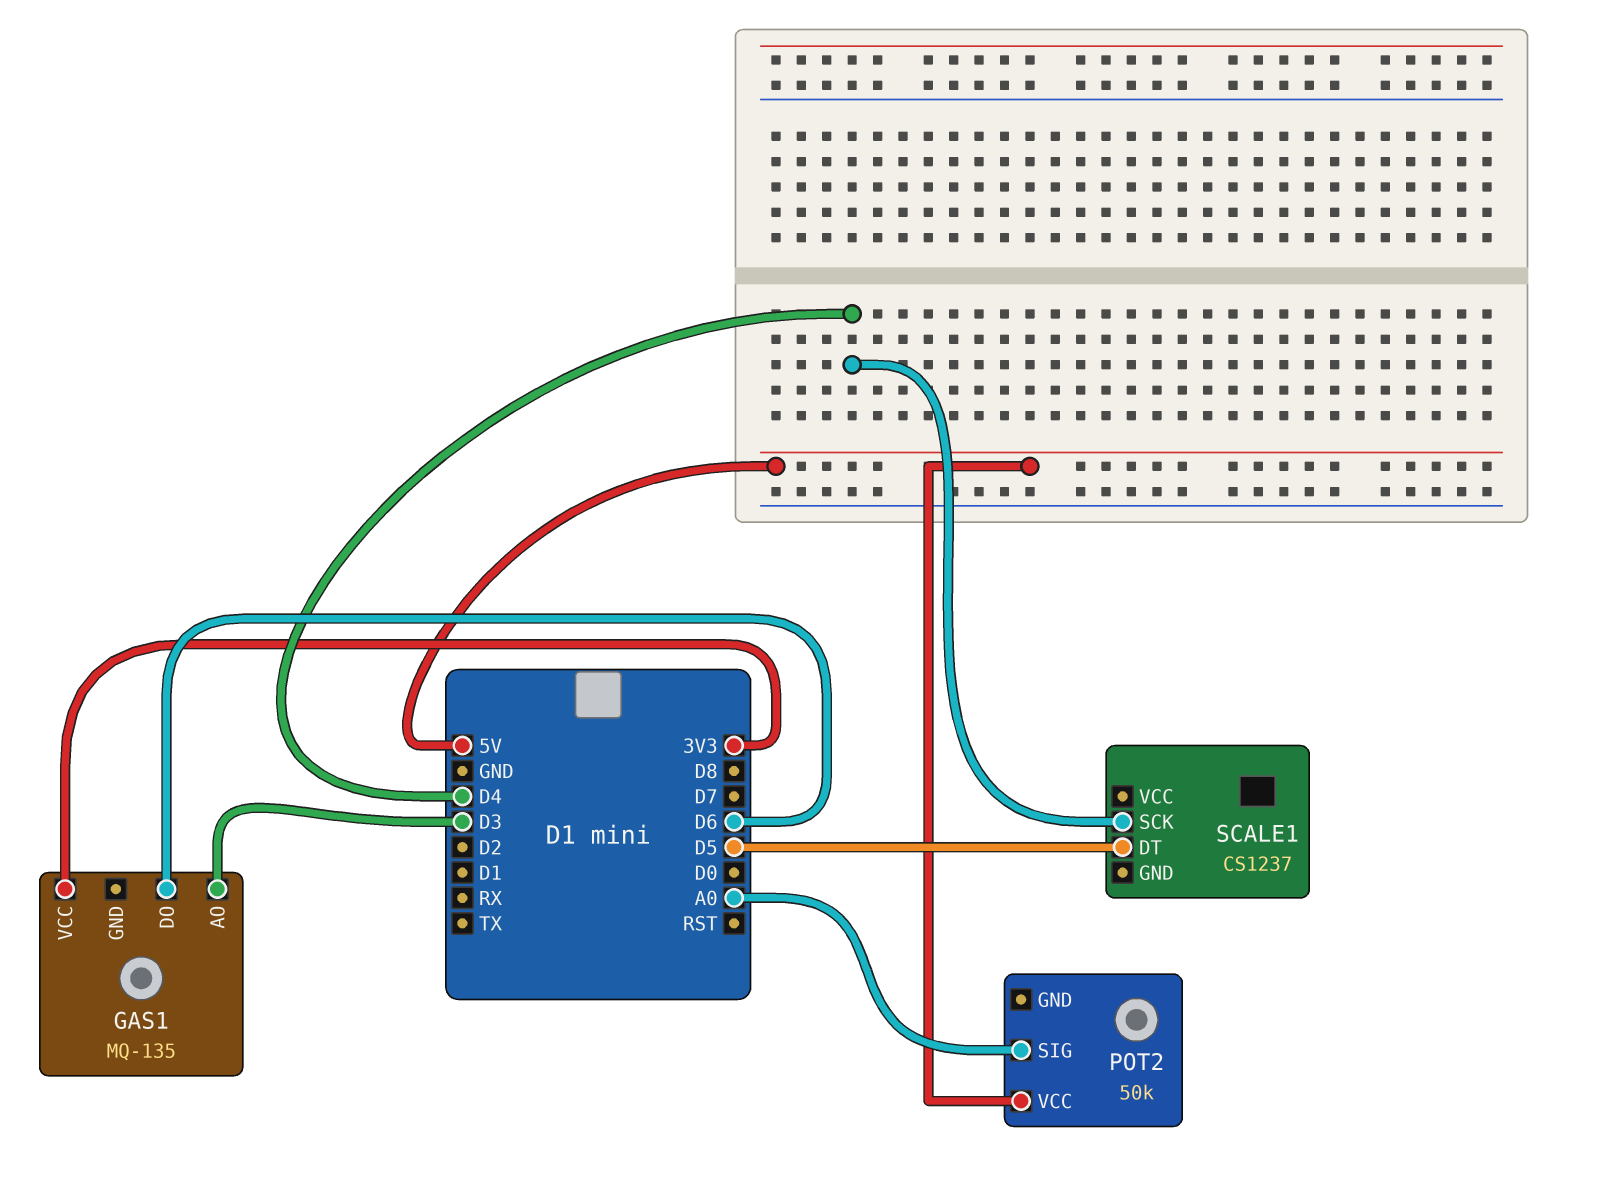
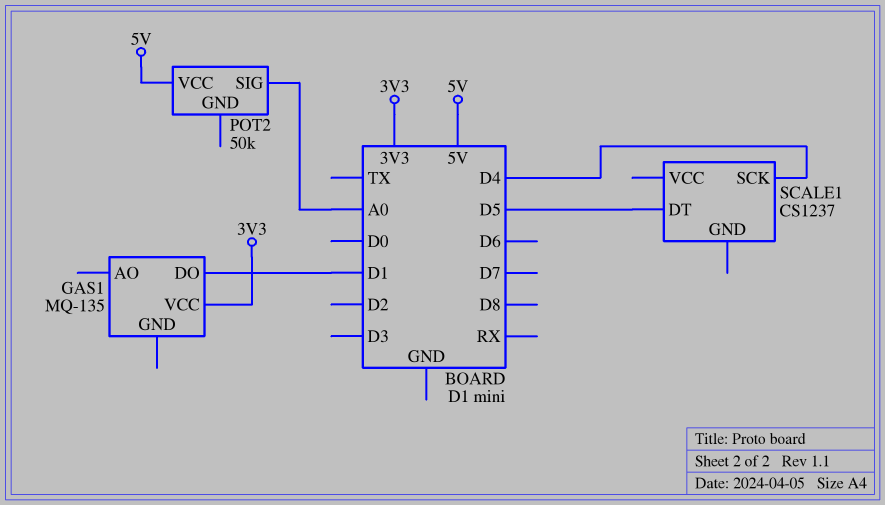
GAS1 pin AO: D3 -> none
GAS1 pin DO: D6 -> D1

